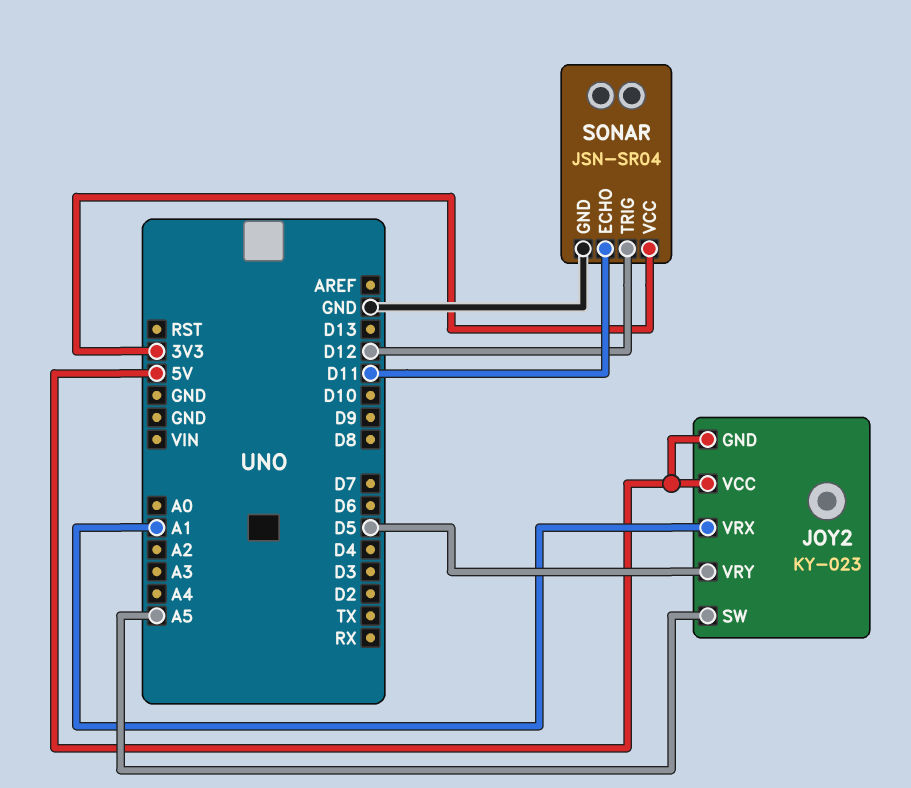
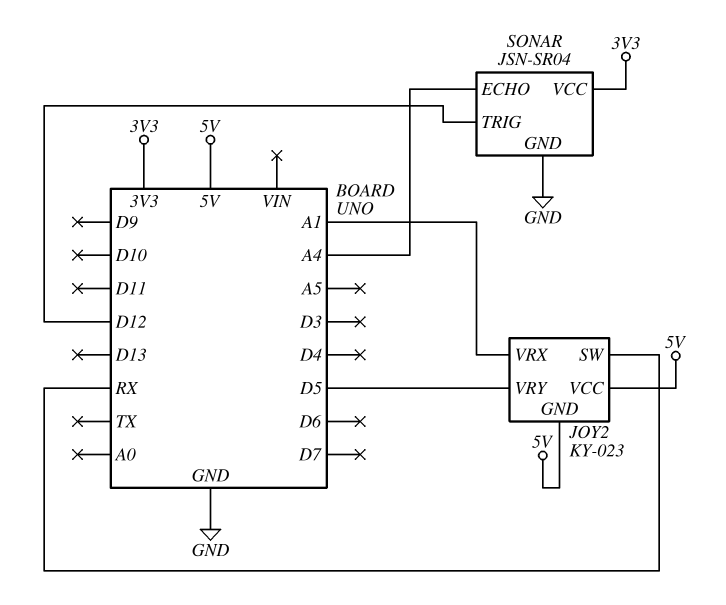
JOY2 pin SW: A5 -> RX
SONAR pin ECHO: D11 -> A4

